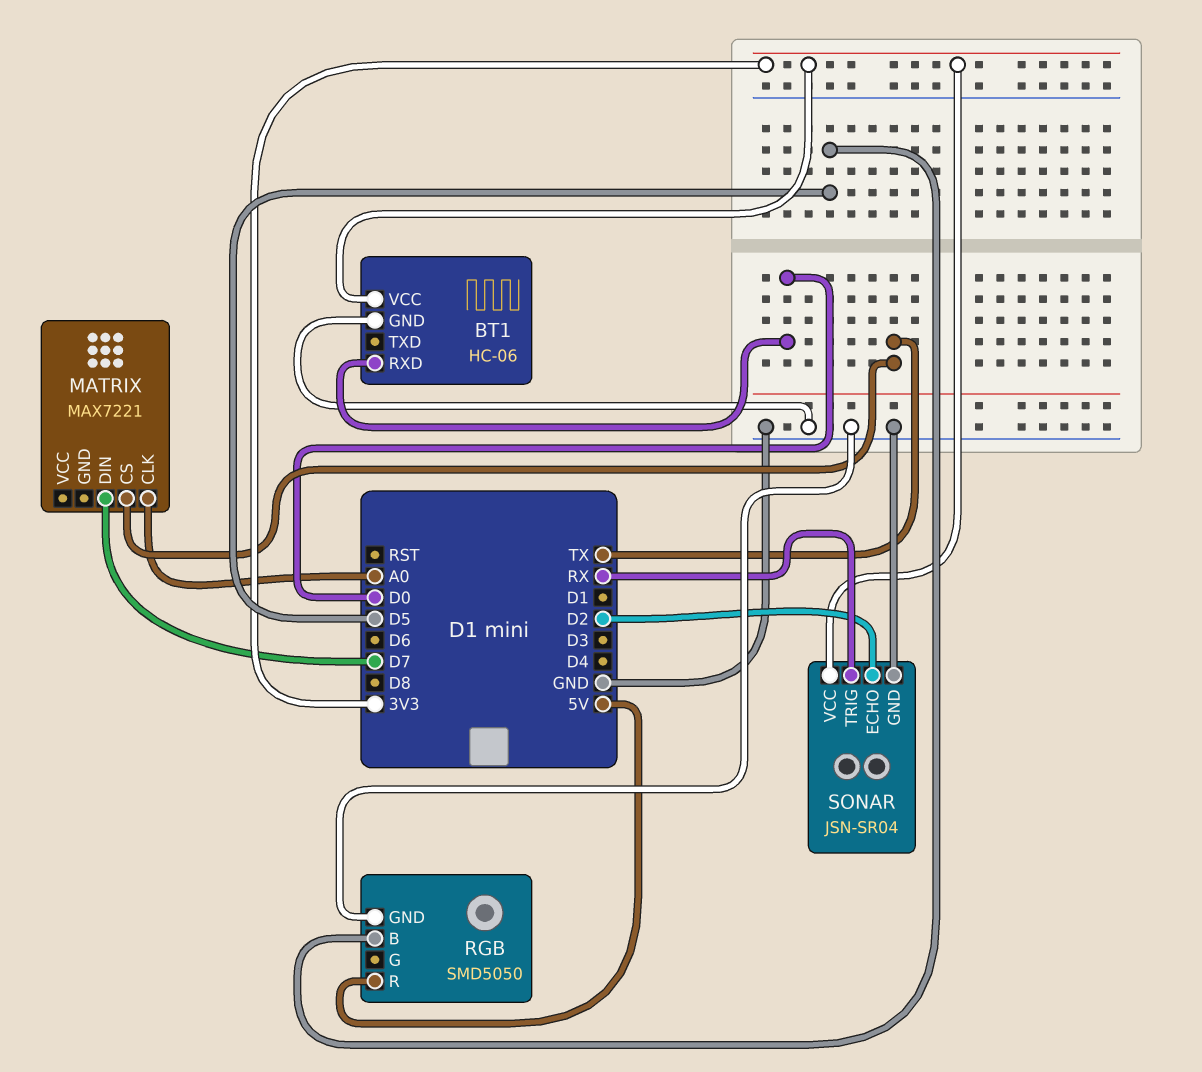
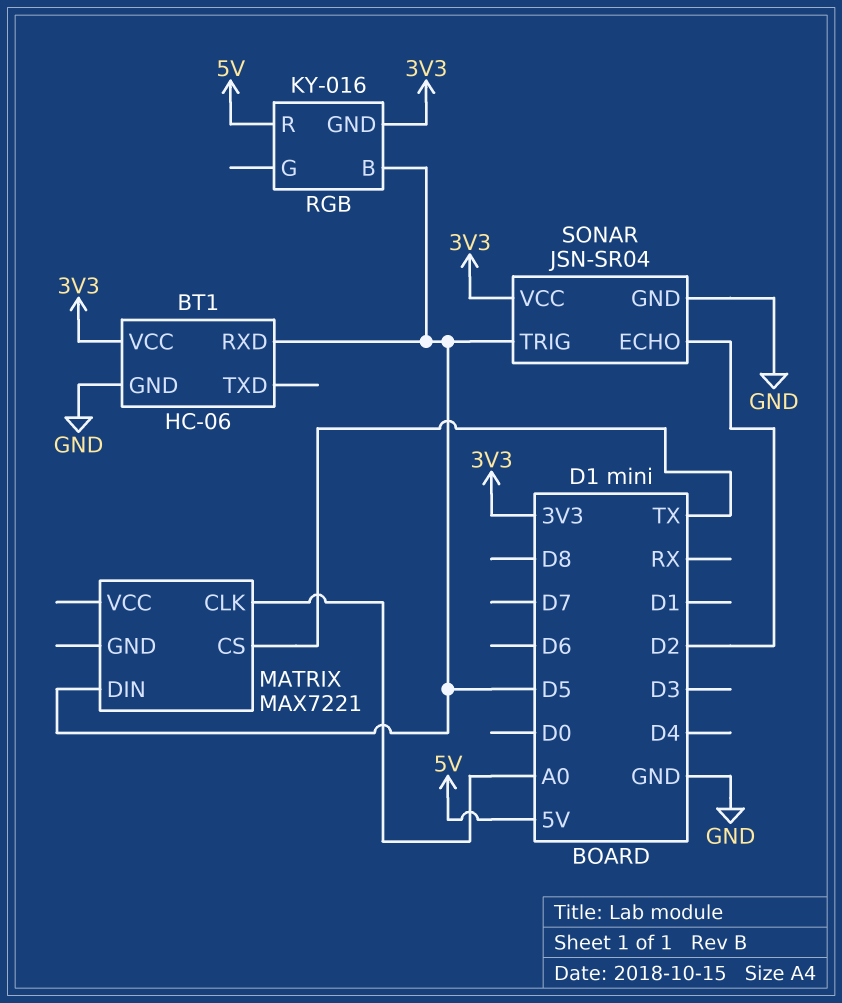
BT1 pin RXD: D0 -> D5
MATRIX pin DIN: D7 -> D5
RGB: SMD5050 -> KY-016
RGB pin GND: GND -> 3V3
SONAR pin TRIG: RX -> D5

